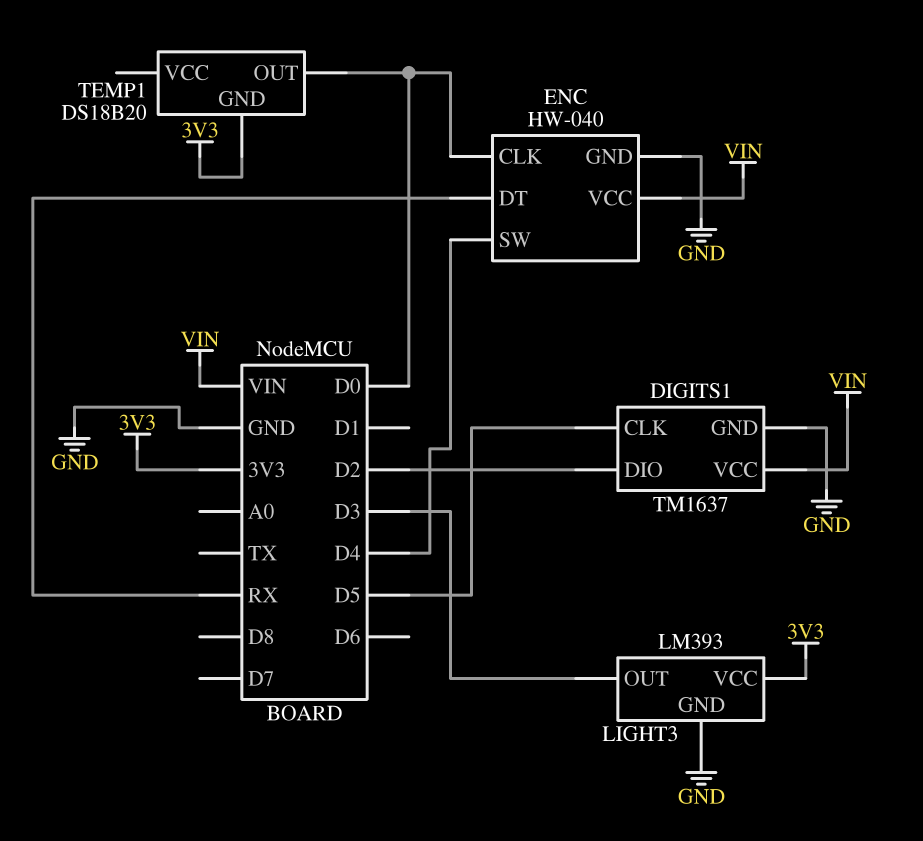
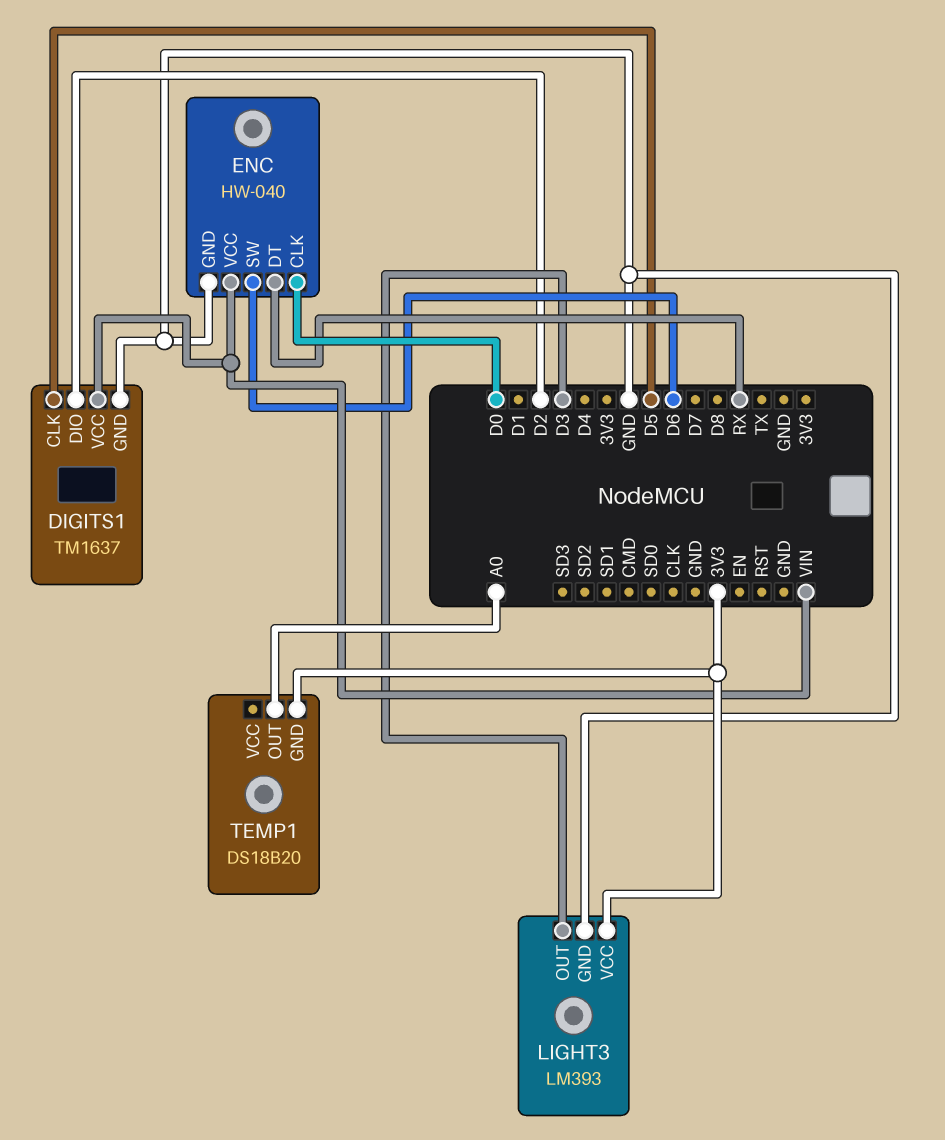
ENC pin SW: D4 -> D6
TEMP1 pin OUT: D0 -> A0

